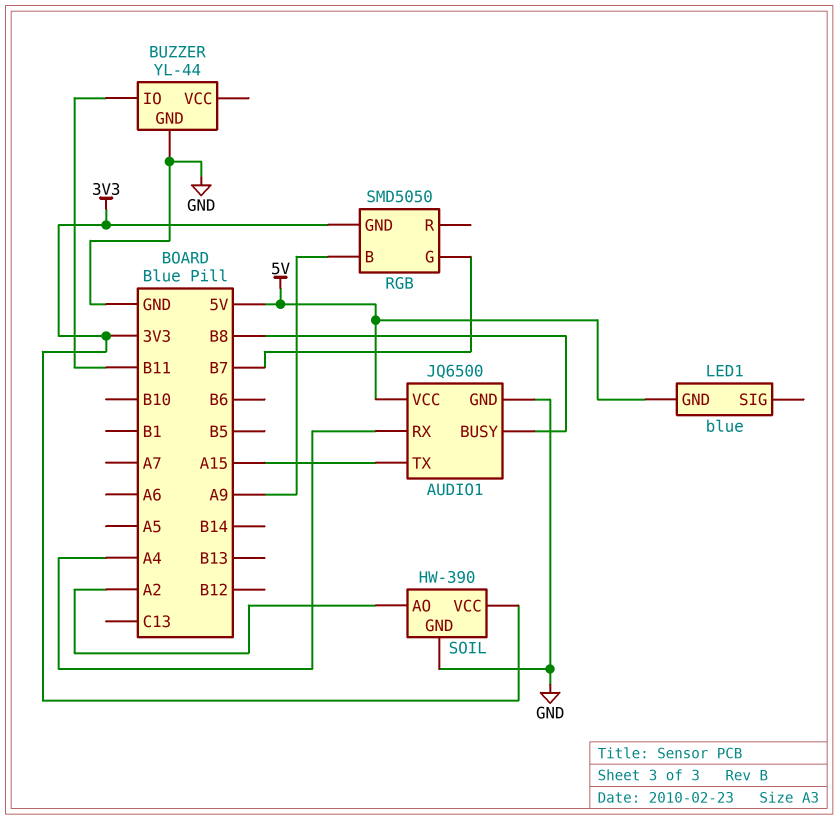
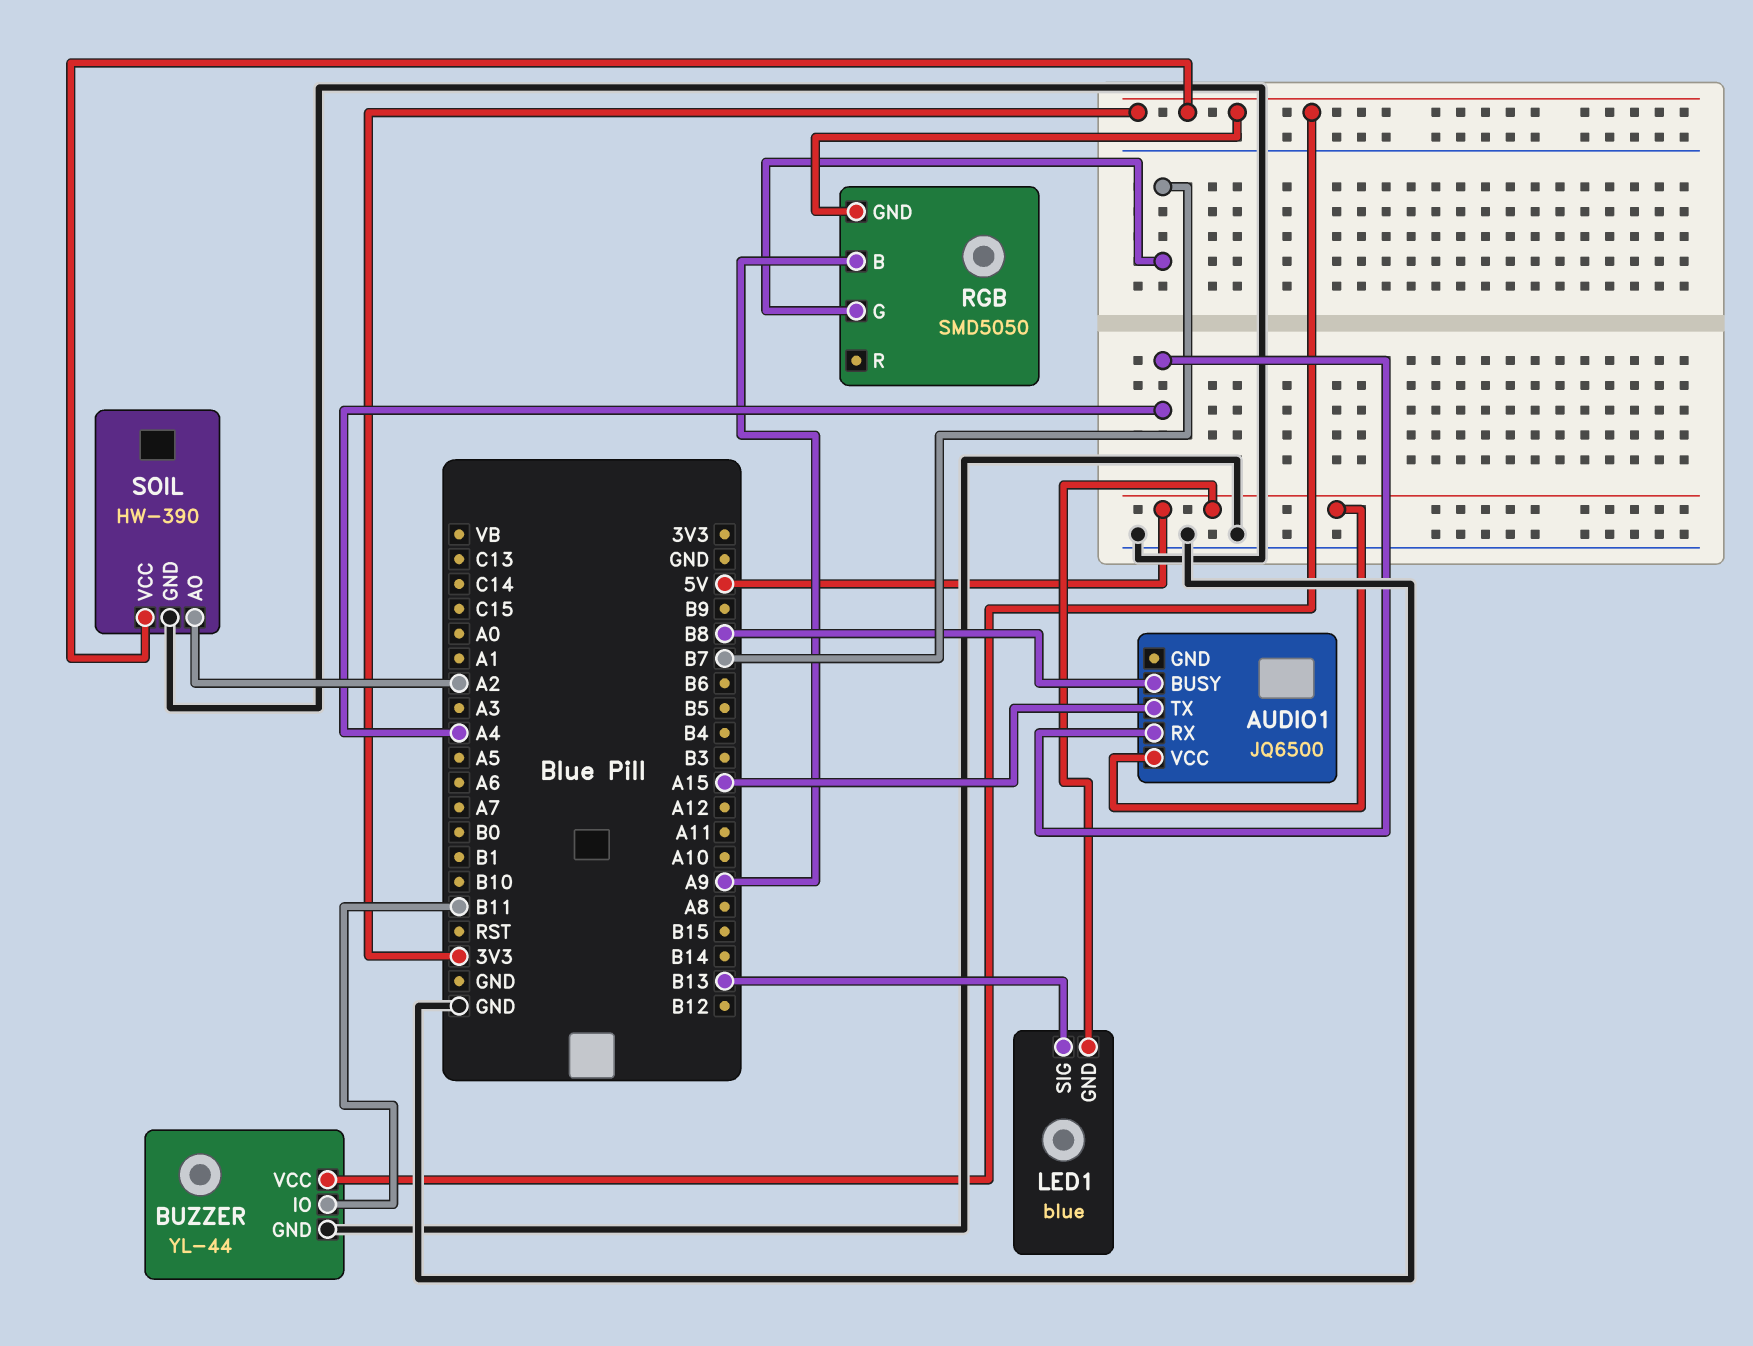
AUDIO1 pin GND: GND -> none
BUZZER pin VCC: none -> 3V3
LED1 pin SIG: none -> B13

